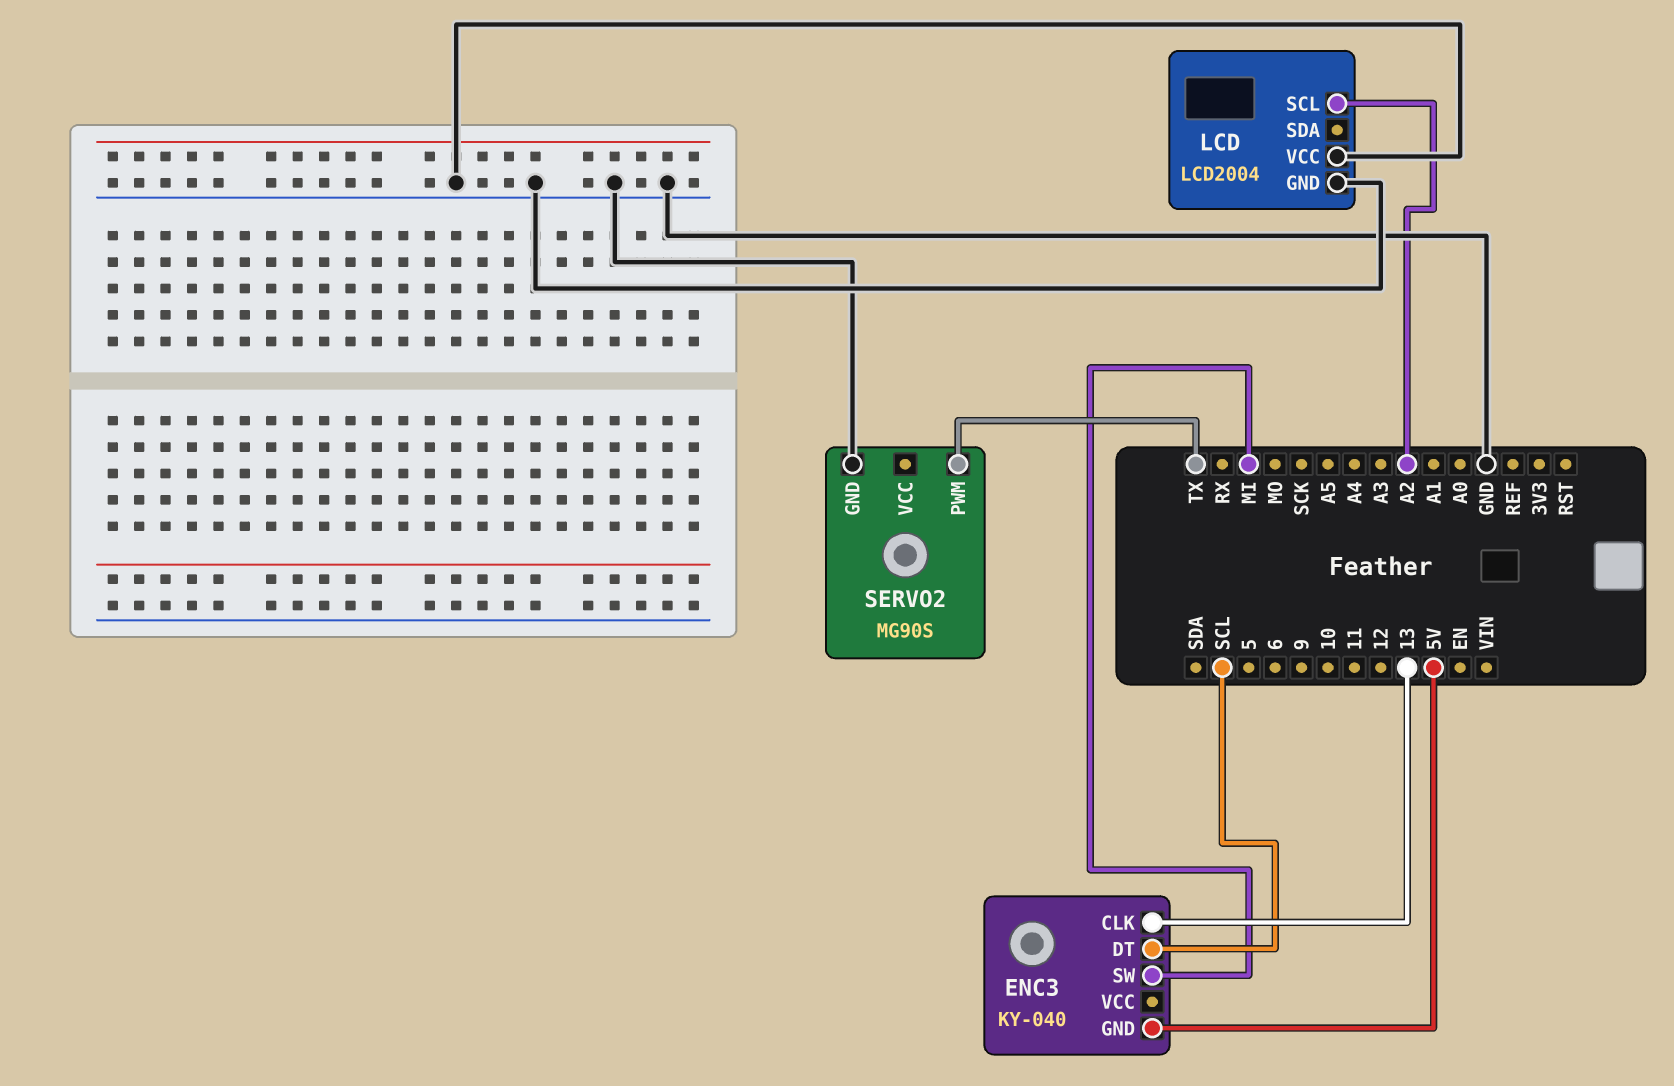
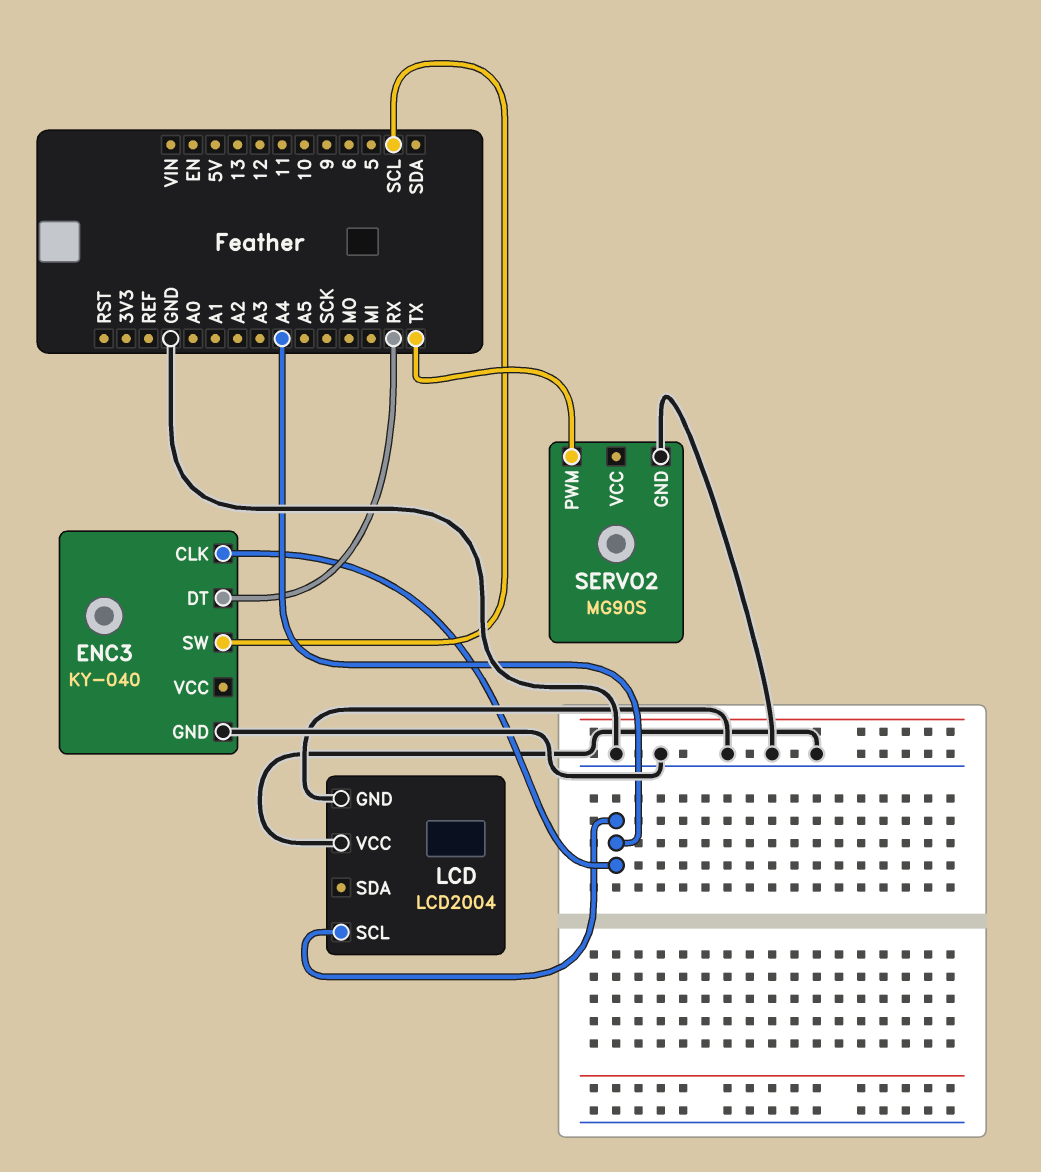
ENC3 pin CLK: 13 -> A4
ENC3 pin DT: SCL -> RX
ENC3 pin GND: 5V -> GND
ENC3 pin SW: MI -> SCL
LCD pin SCL: A2 -> A4

